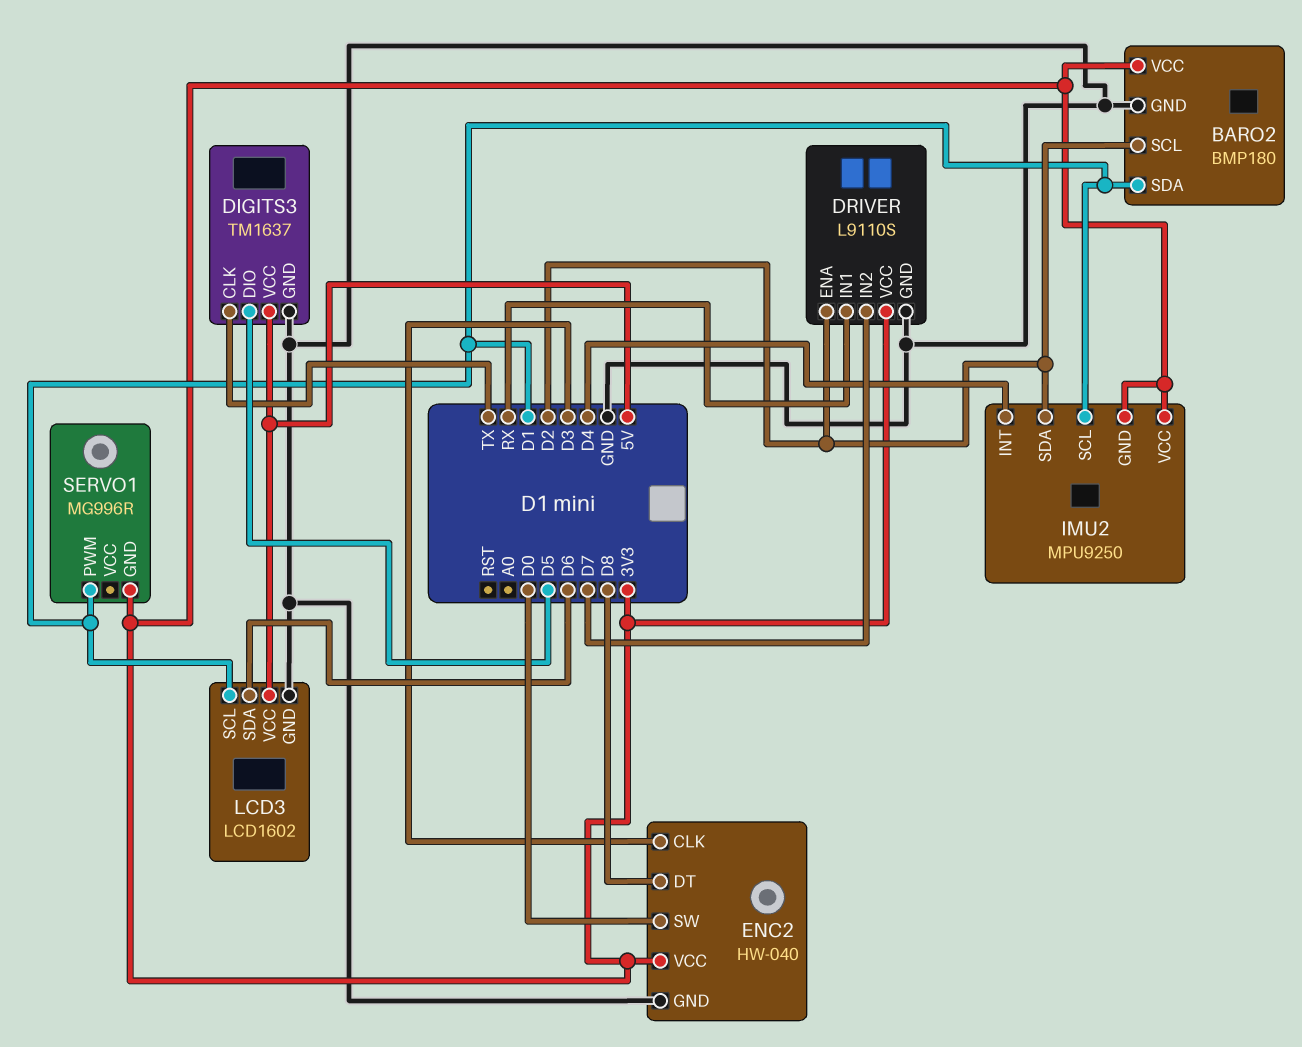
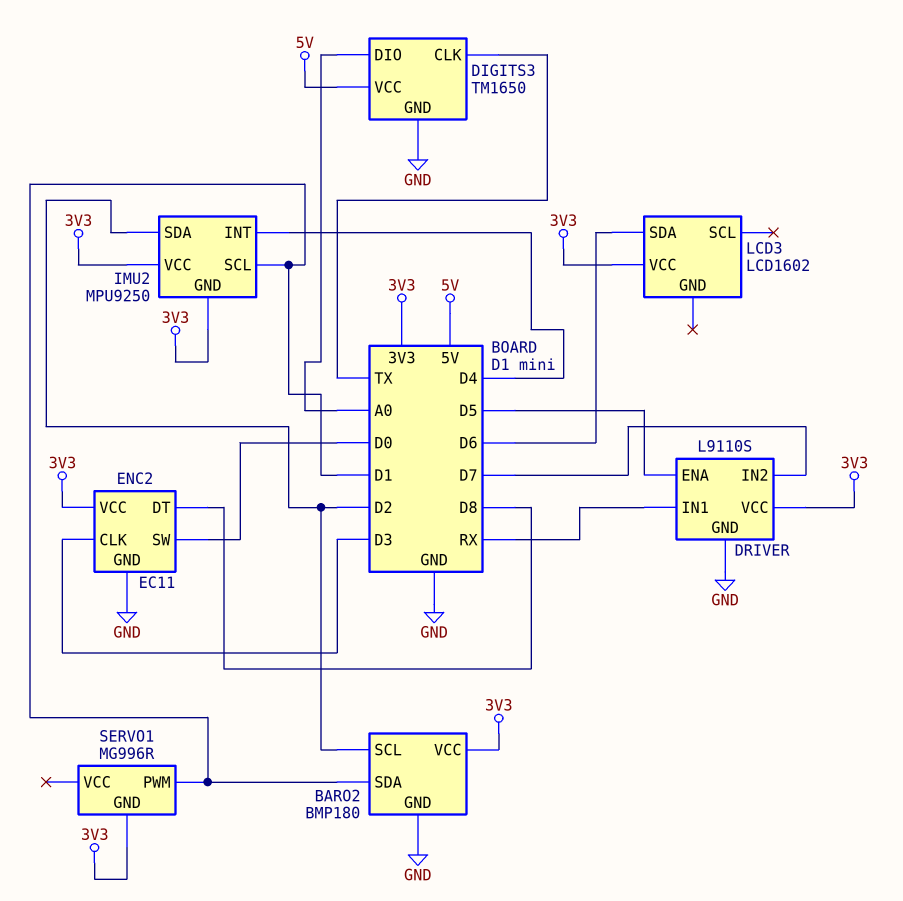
DIGITS3: TM1637 -> TM1650
DIGITS3 pin DIO: D5 -> A0
DRIVER pin ENA: D2 -> D5
ENC2: HW-040 -> EC11
LCD3 pin GND: GND -> none
LCD3 pin SCL: D1 -> none
LCD3 pin VCC: 5V -> 3V3

